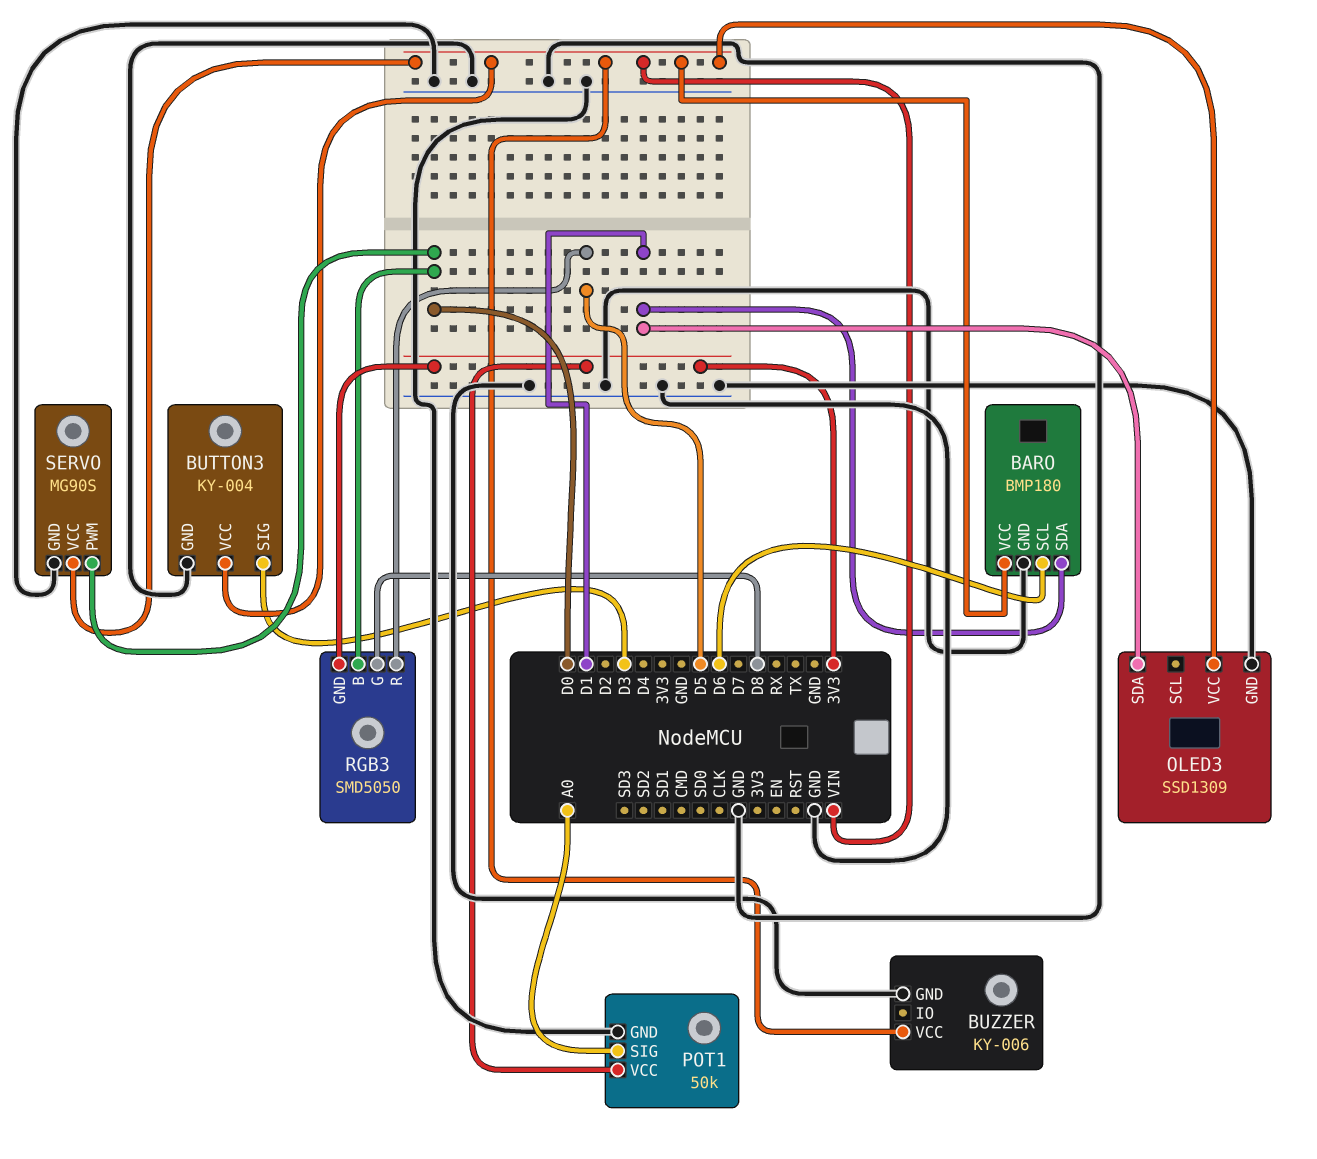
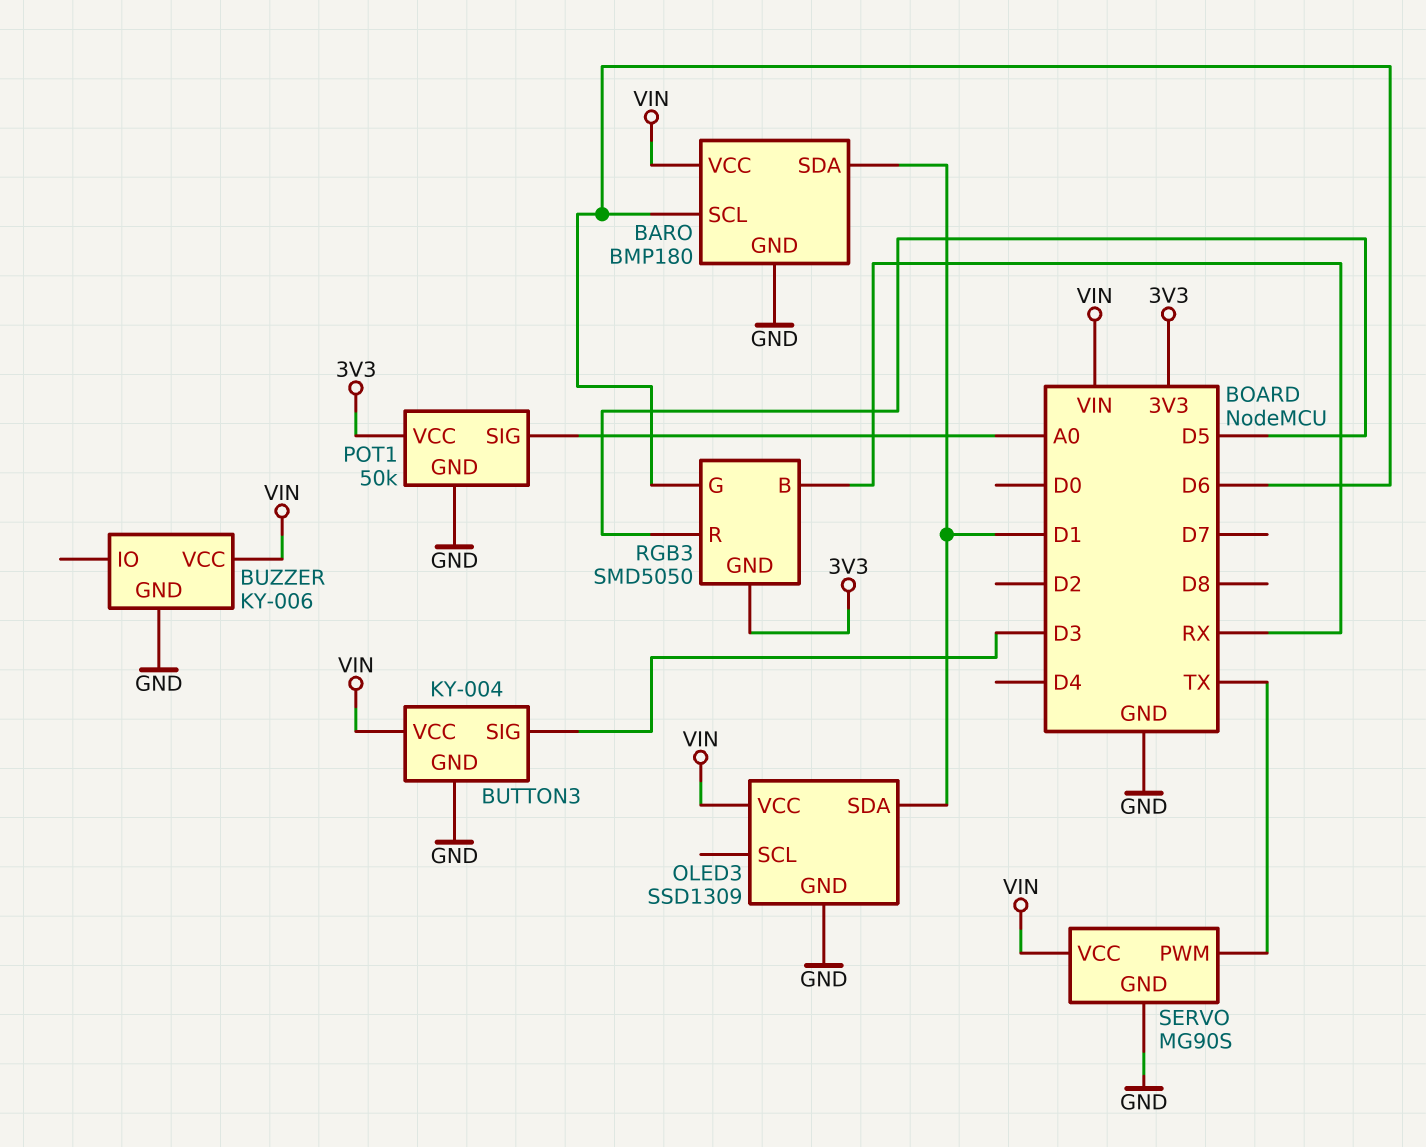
RGB3 pin B: D0 -> RX
RGB3 pin G: D8 -> D6
SERVO pin PWM: D0 -> TX

